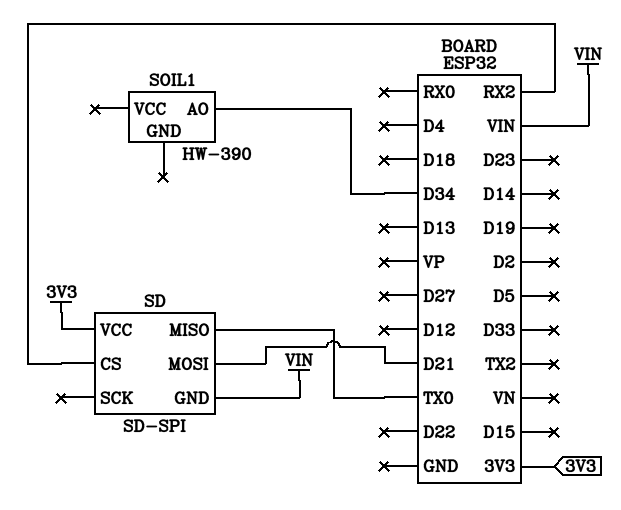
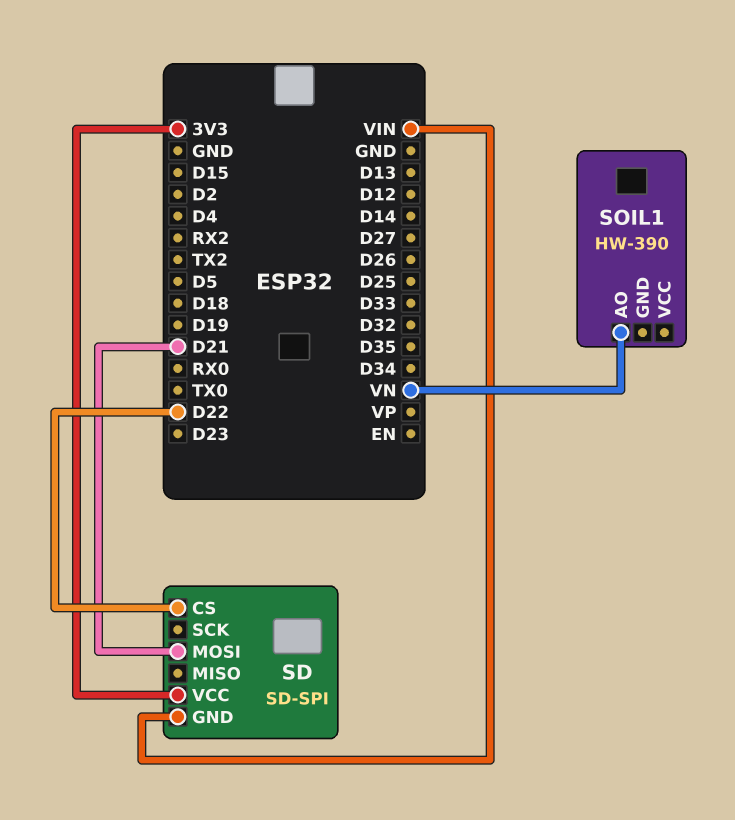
SD pin CS: RX2 -> D22
SD pin MISO: TX0 -> none
SOIL1 pin AO: D34 -> VN

